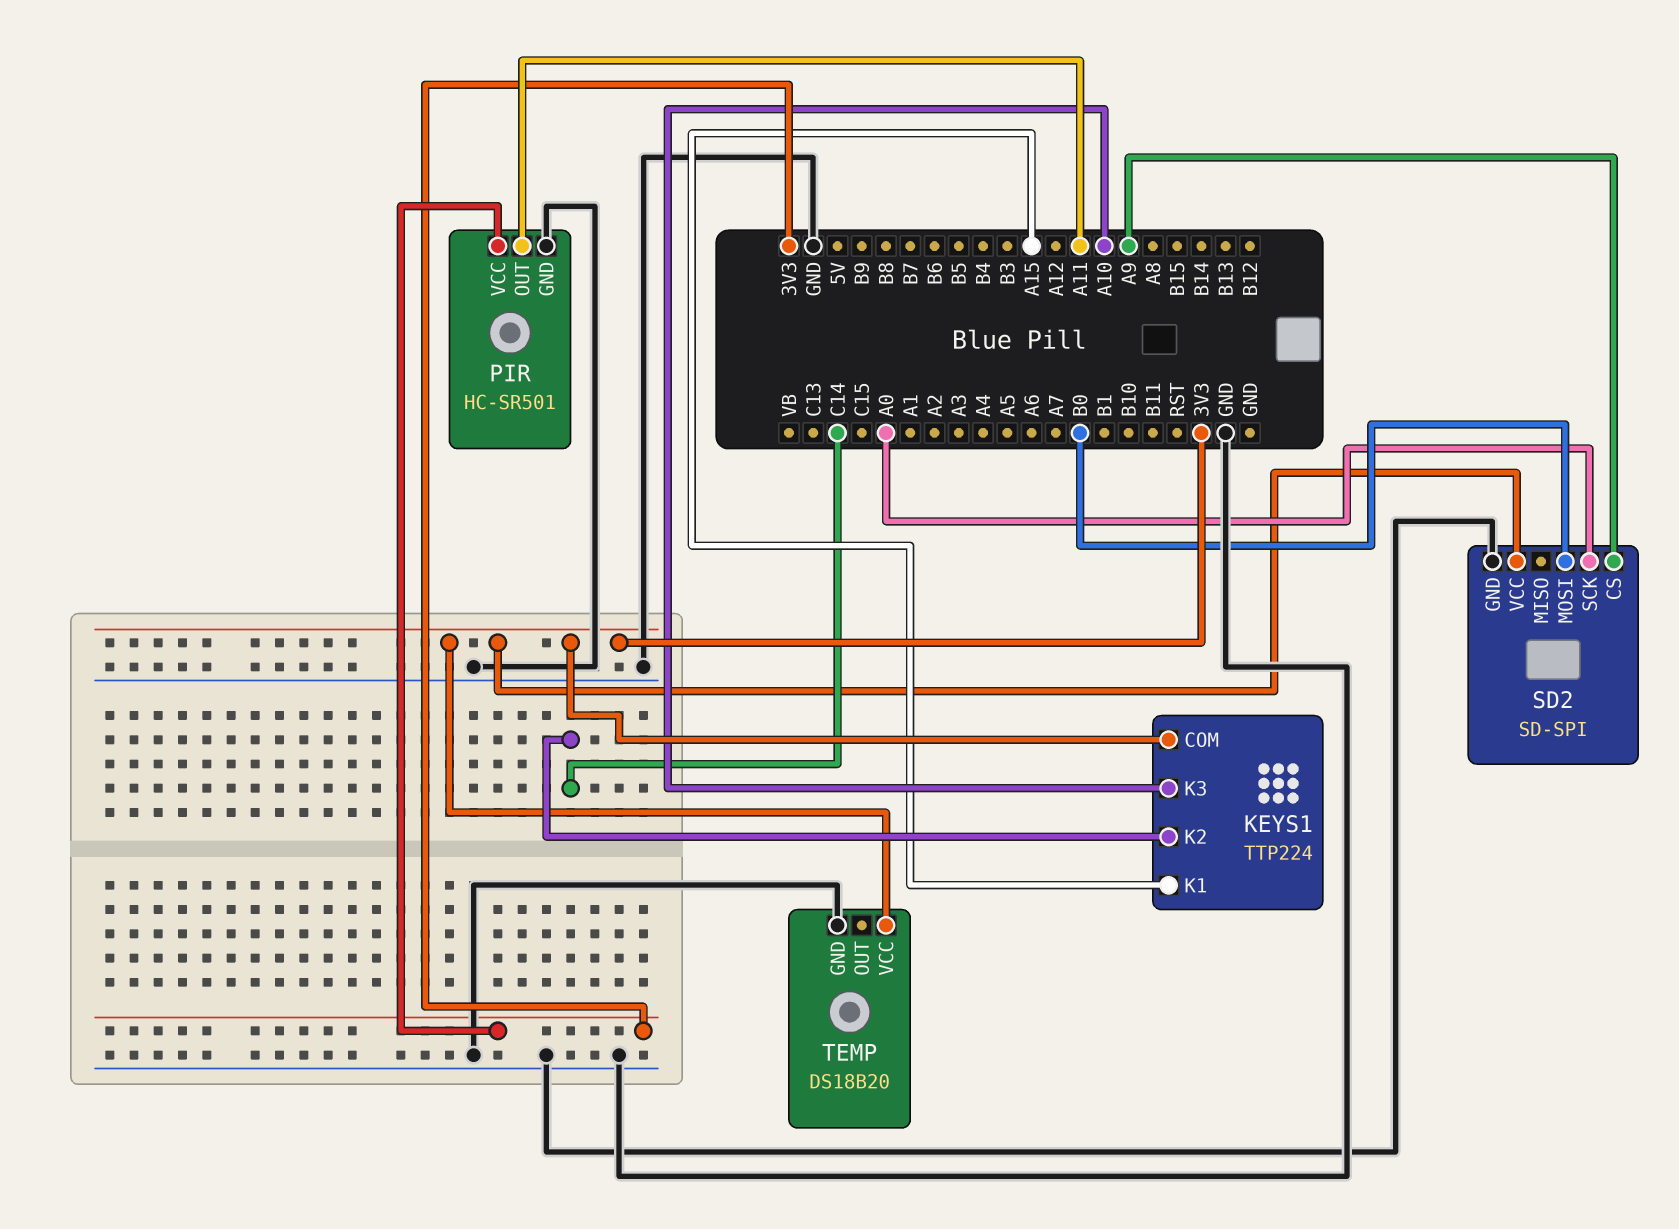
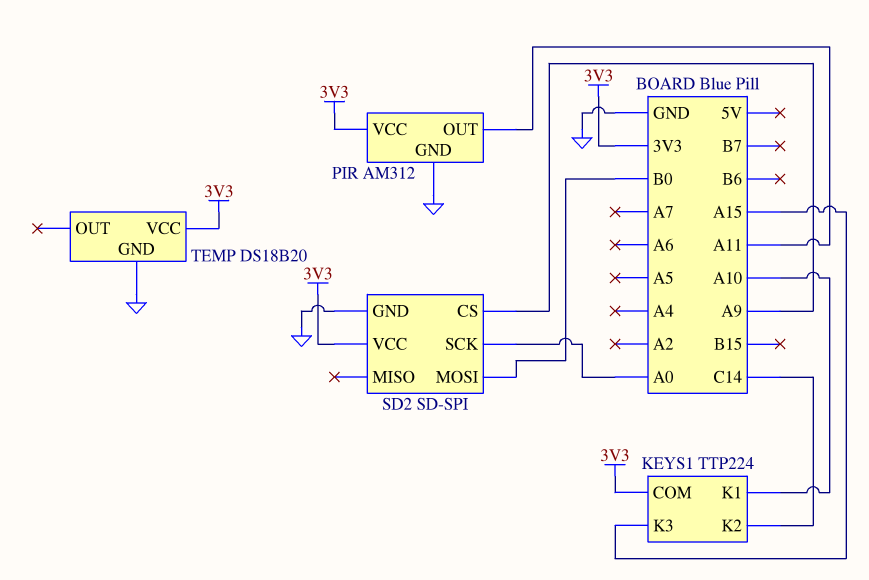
KEYS1 pin K1: A15 -> A10
KEYS1 pin K3: A10 -> A15
PIR: HC-SR501 -> AM312

